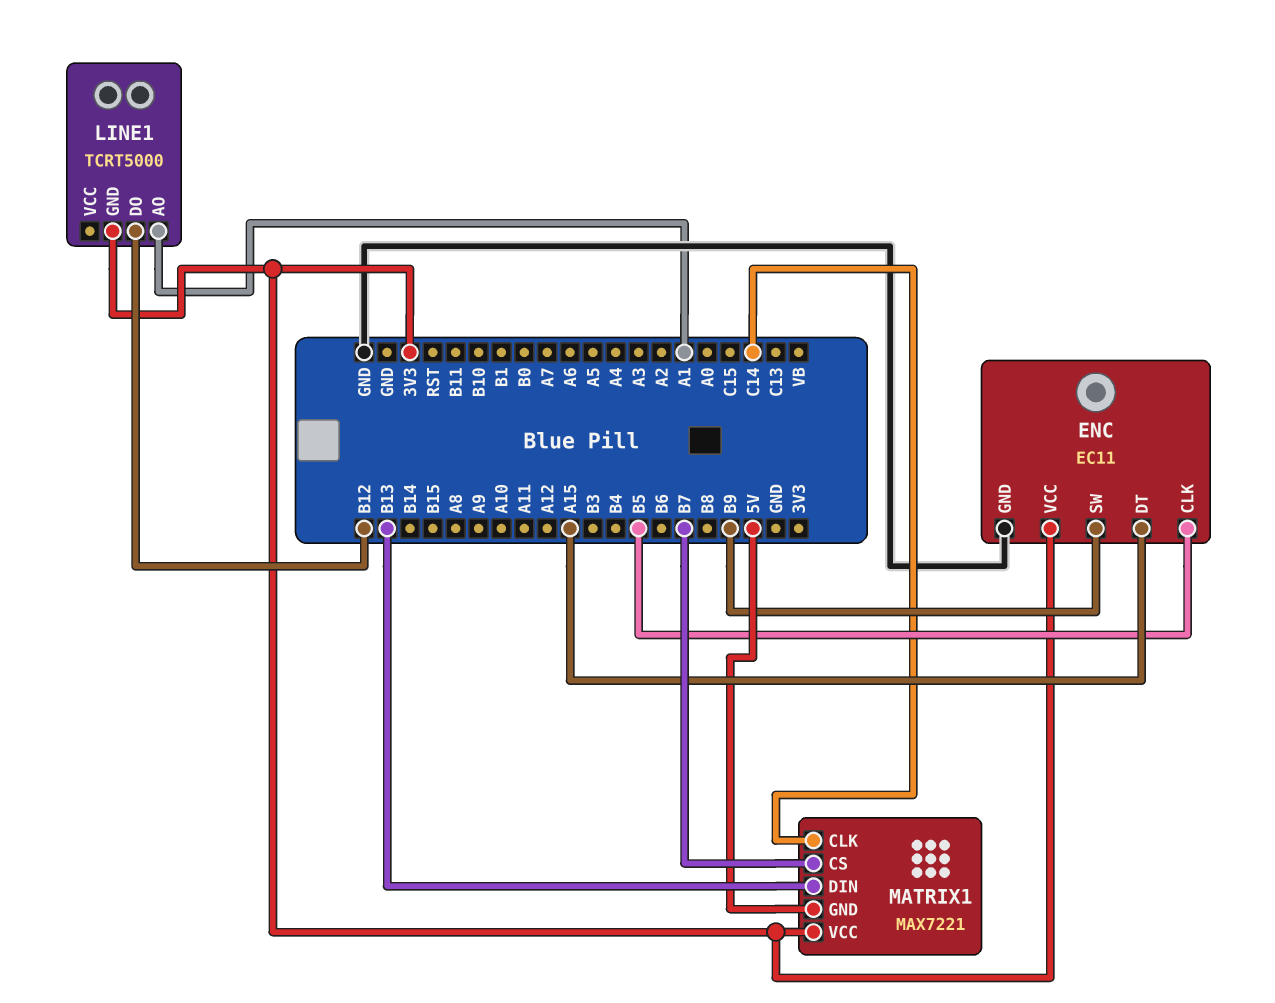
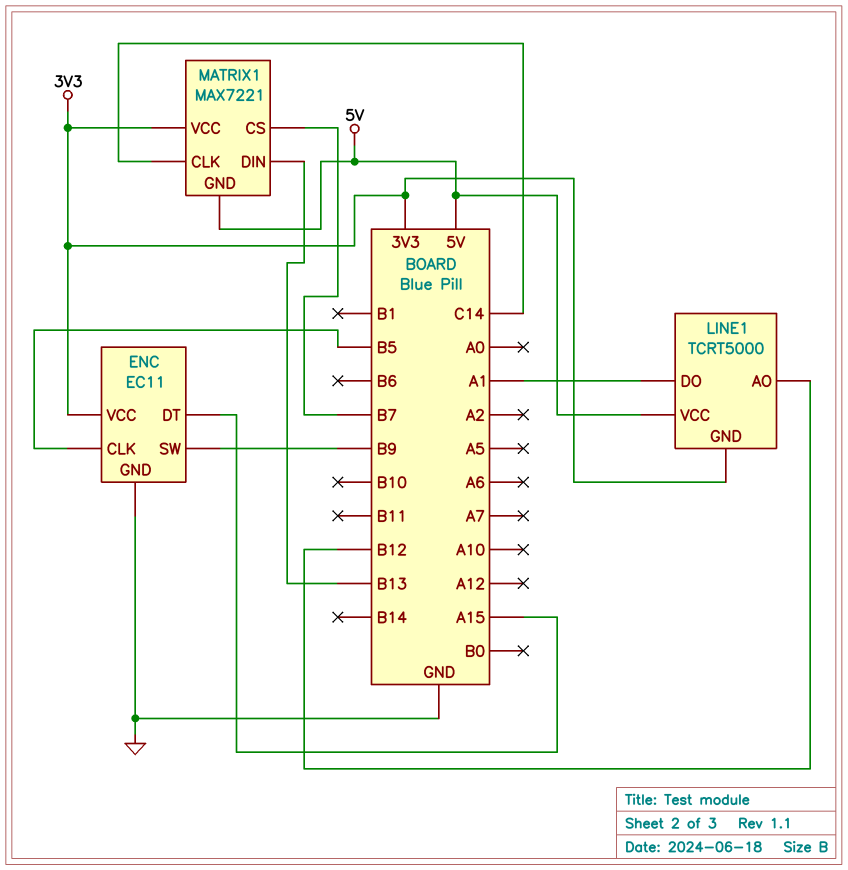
LINE1 pin AO: A1 -> B12
LINE1 pin DO: B12 -> A1
LINE1 pin VCC: none -> 5V

